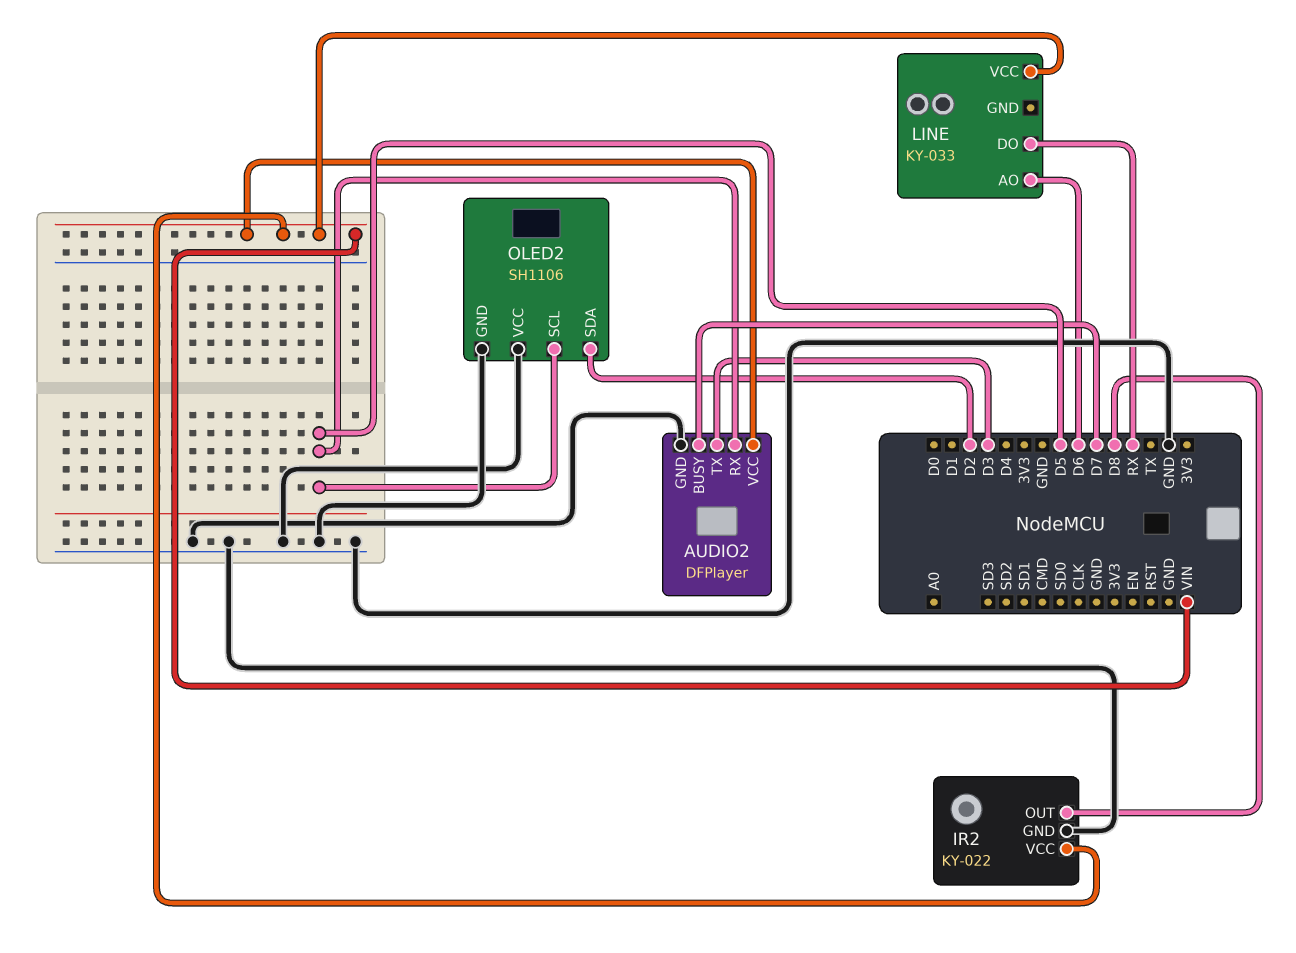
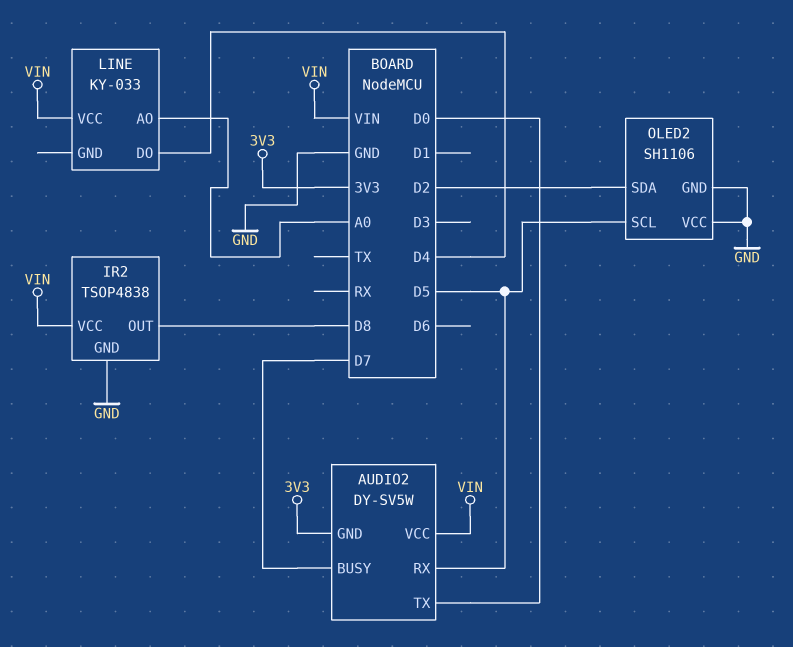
AUDIO2: DFPlayer -> DY-SV5W
AUDIO2 pin GND: GND -> 3V3
AUDIO2 pin TX: D3 -> D0
IR2: KY-022 -> TSOP4838
LINE pin AO: D6 -> A0
LINE pin DO: RX -> D4

